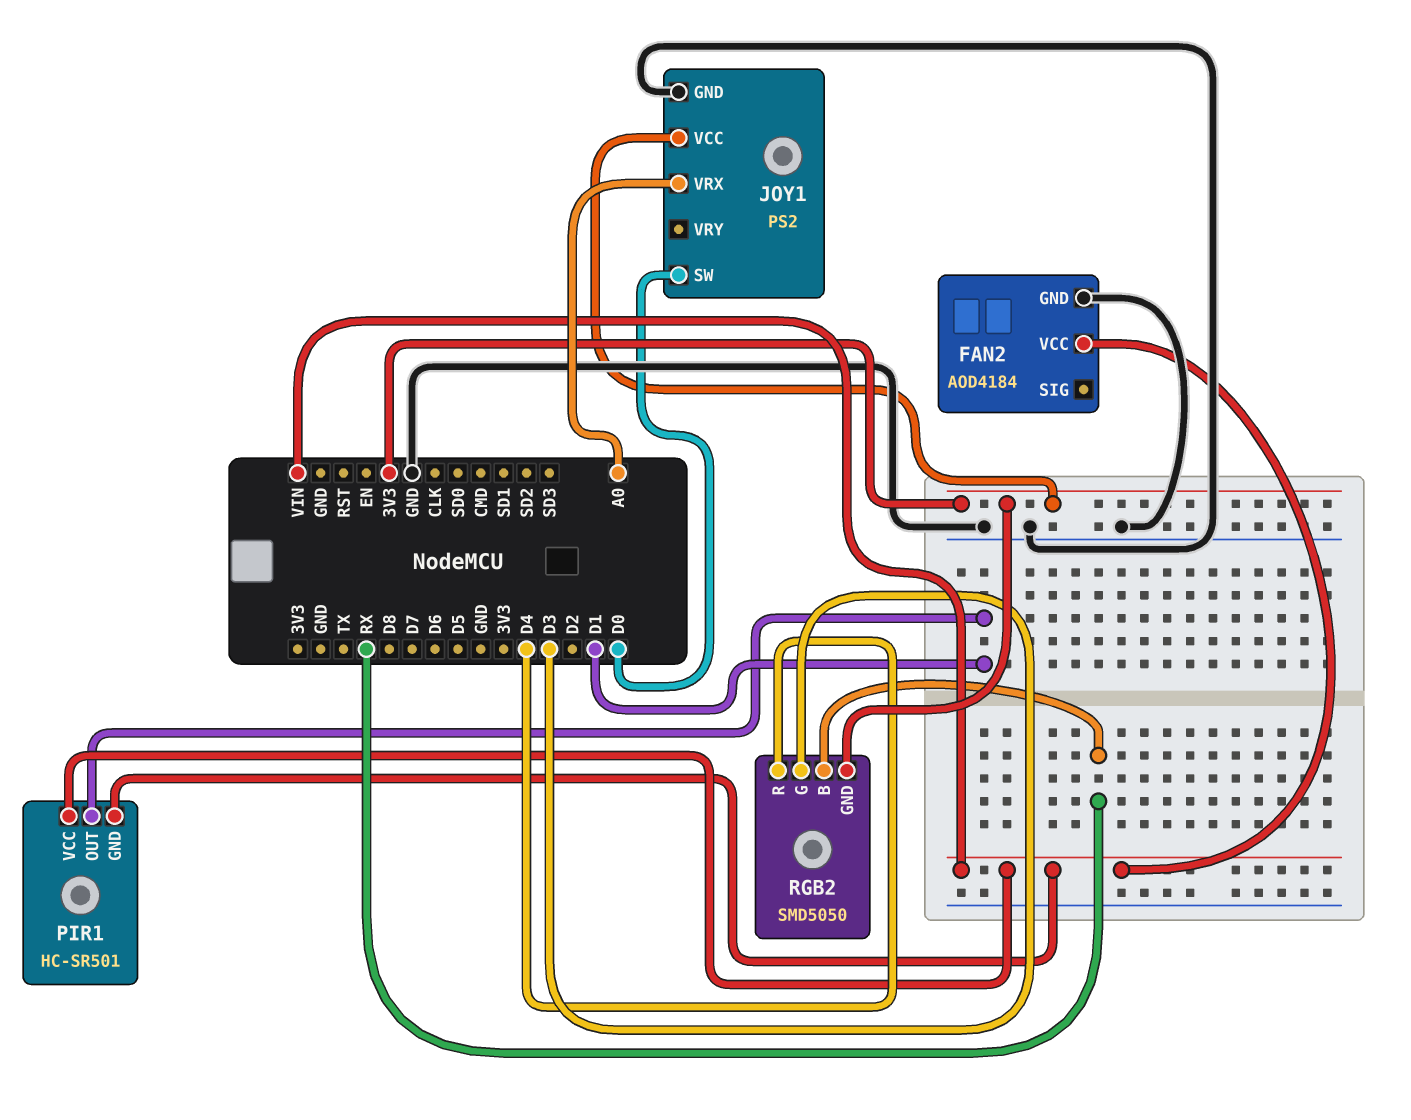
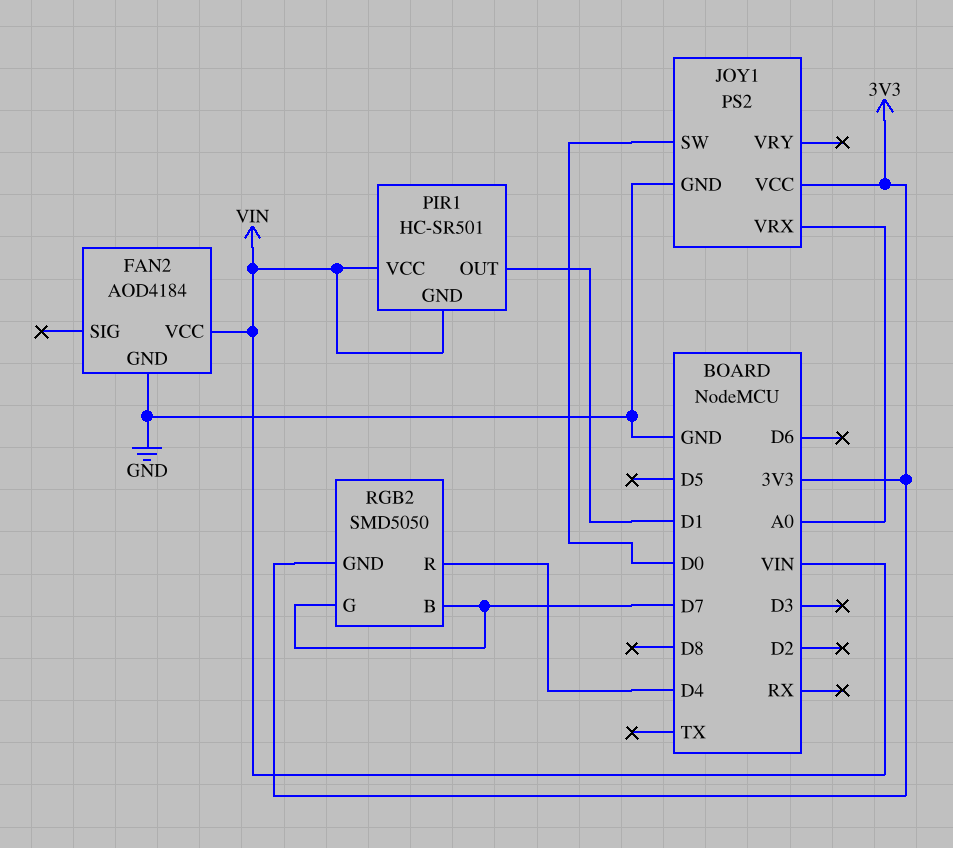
RGB2 pin B: RX -> D7
RGB2 pin G: D3 -> D7

